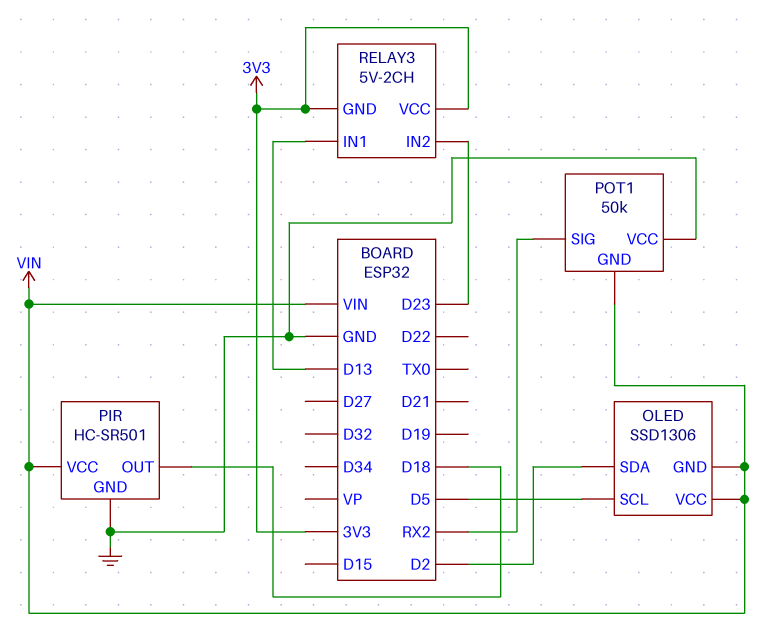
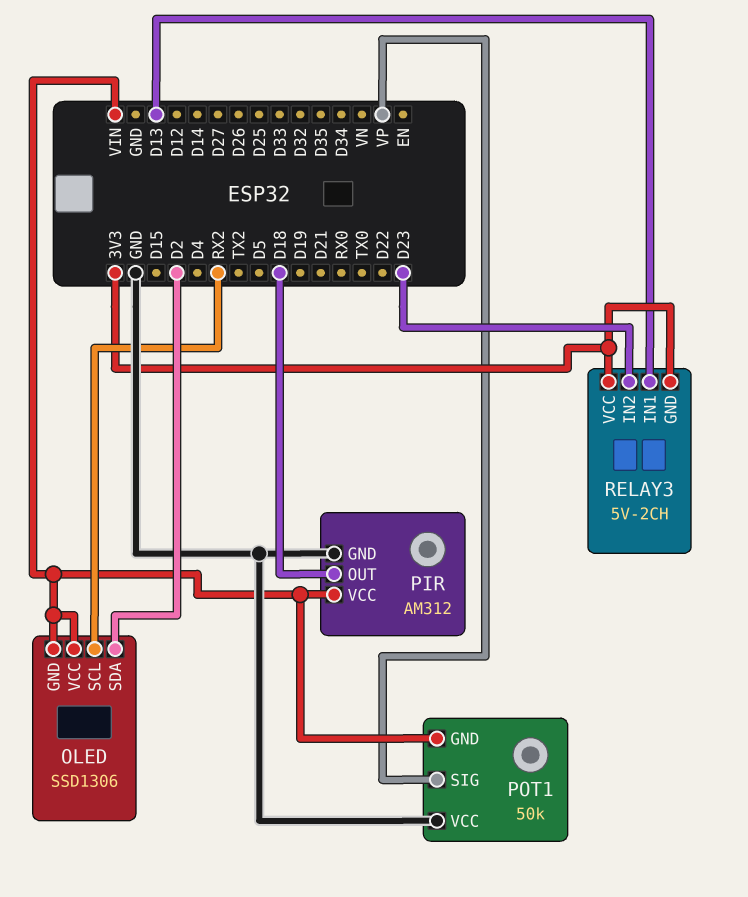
OLED pin SCL: D5 -> RX2
PIR: HC-SR501 -> AM312
POT1 pin SIG: RX2 -> VP

